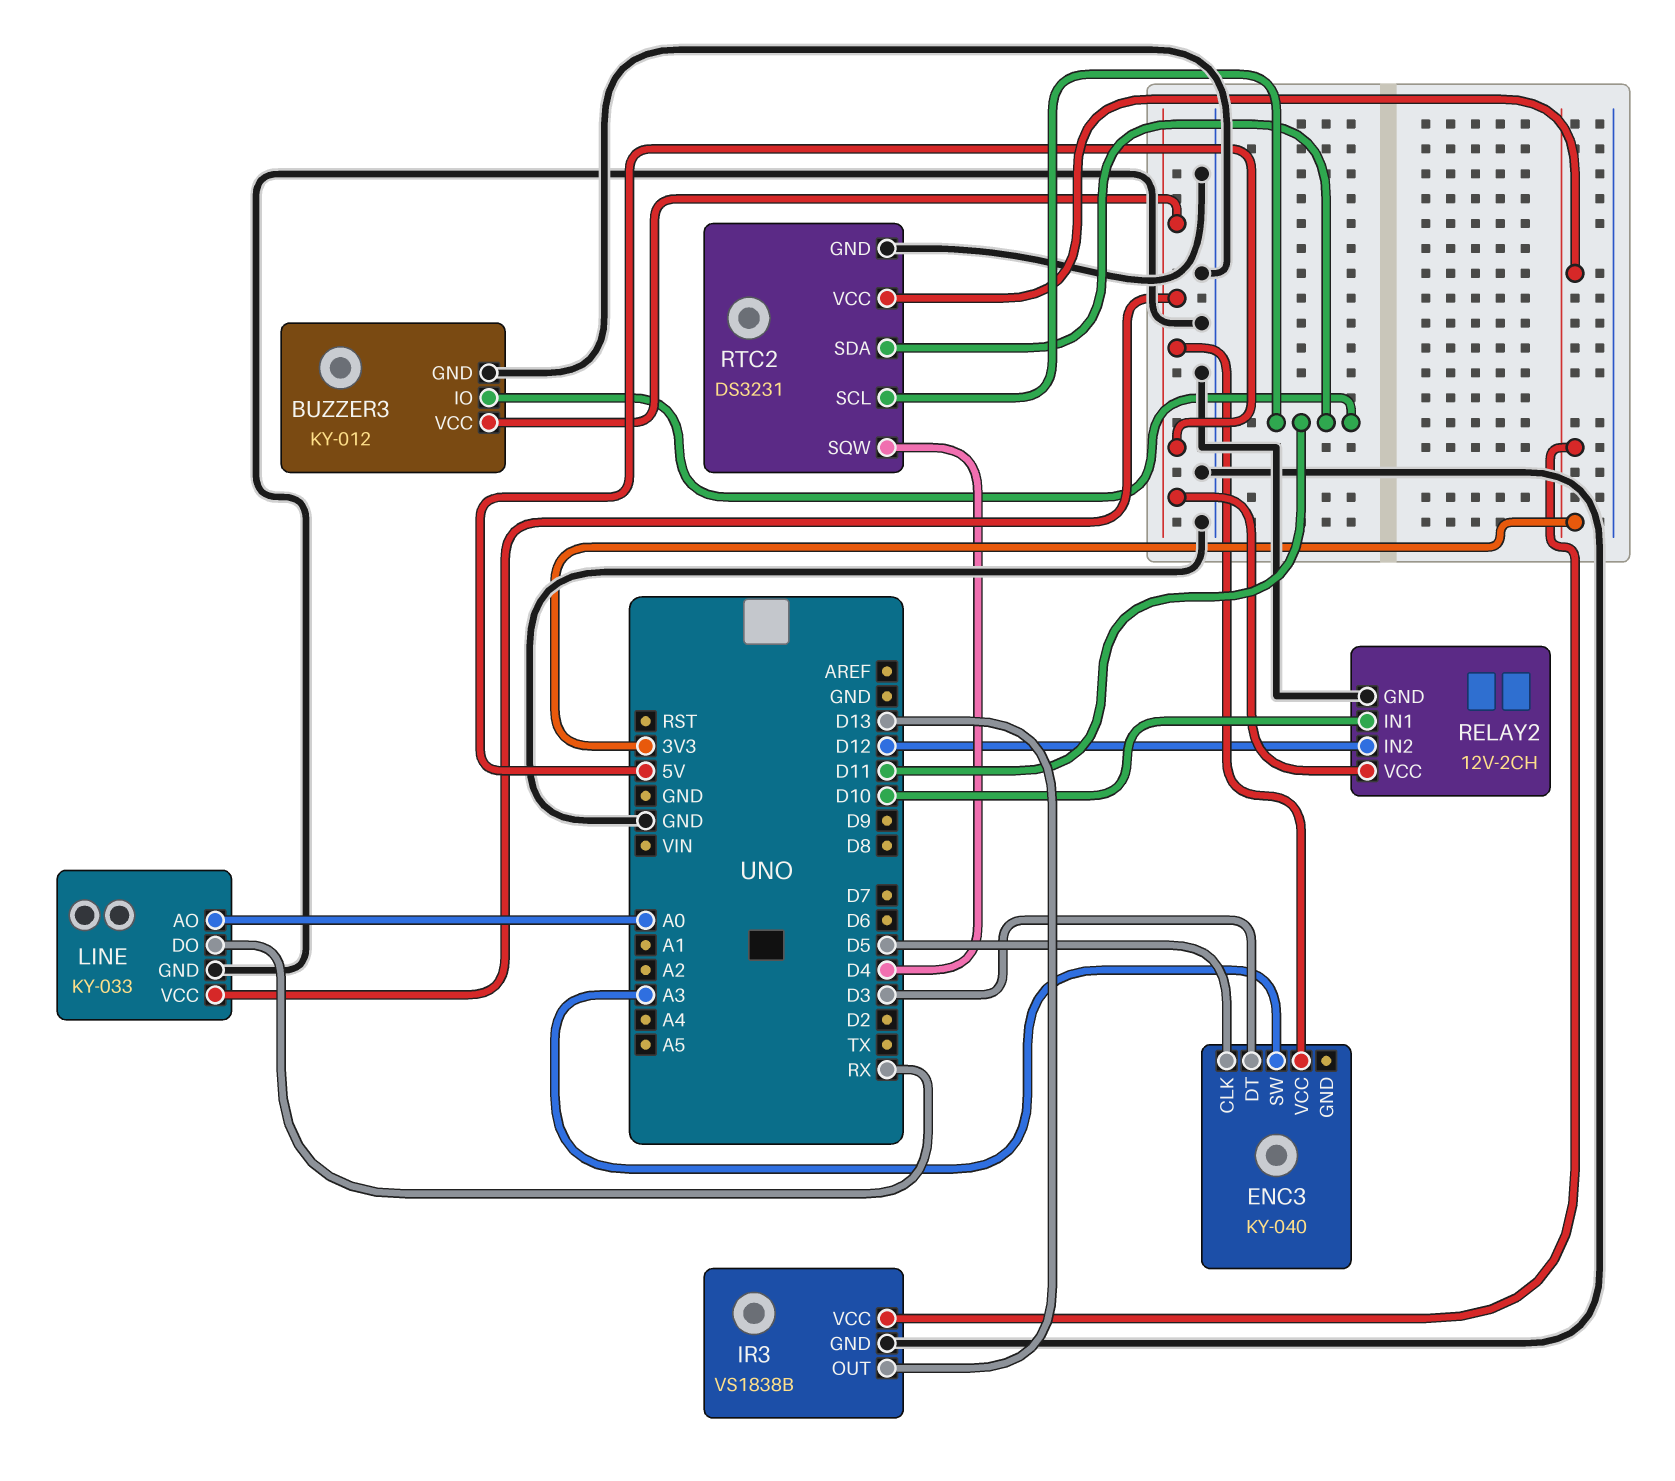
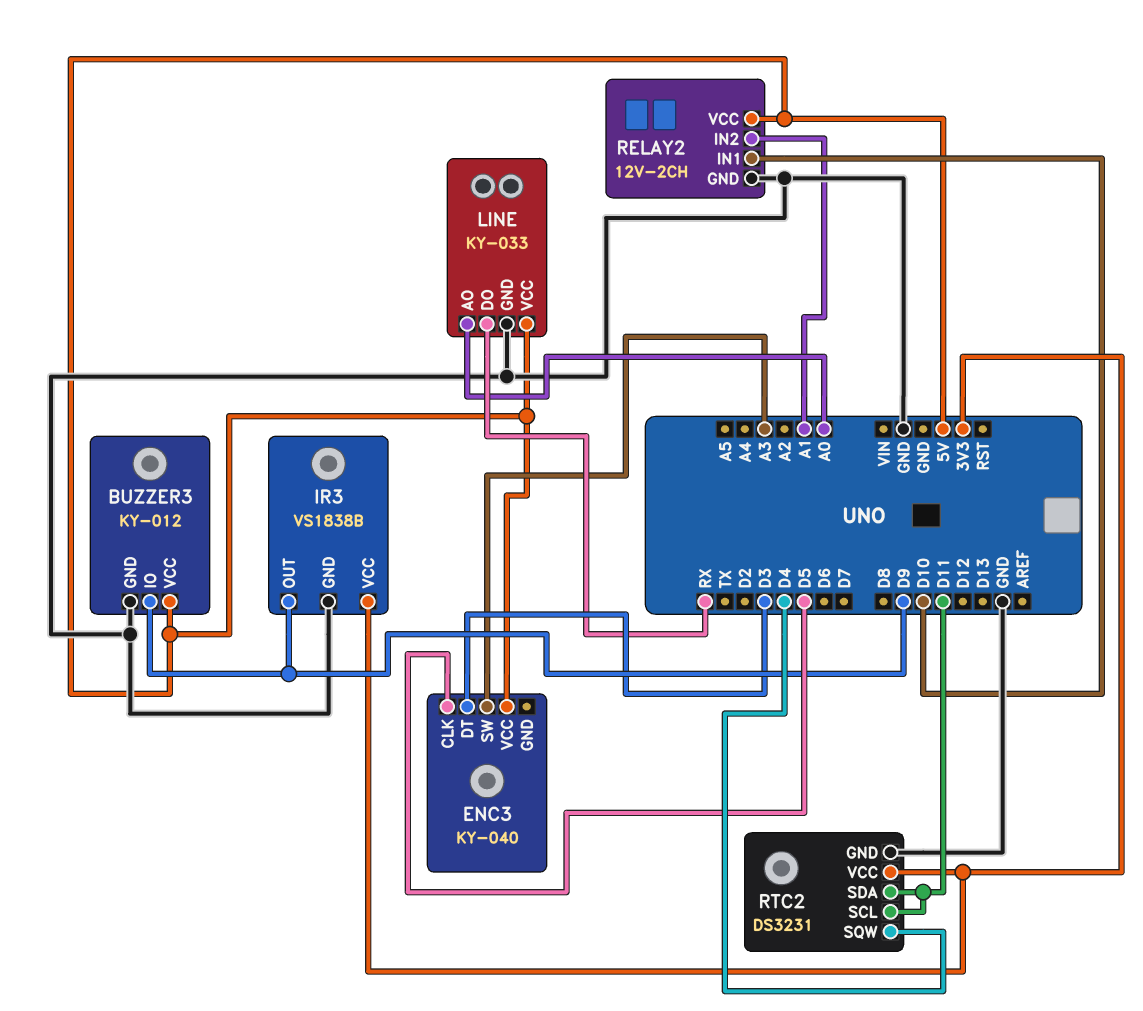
BUZZER3 pin IO: D11 -> D9
IR3 pin OUT: D13 -> D9
RELAY2 pin IN2: D12 -> A1

